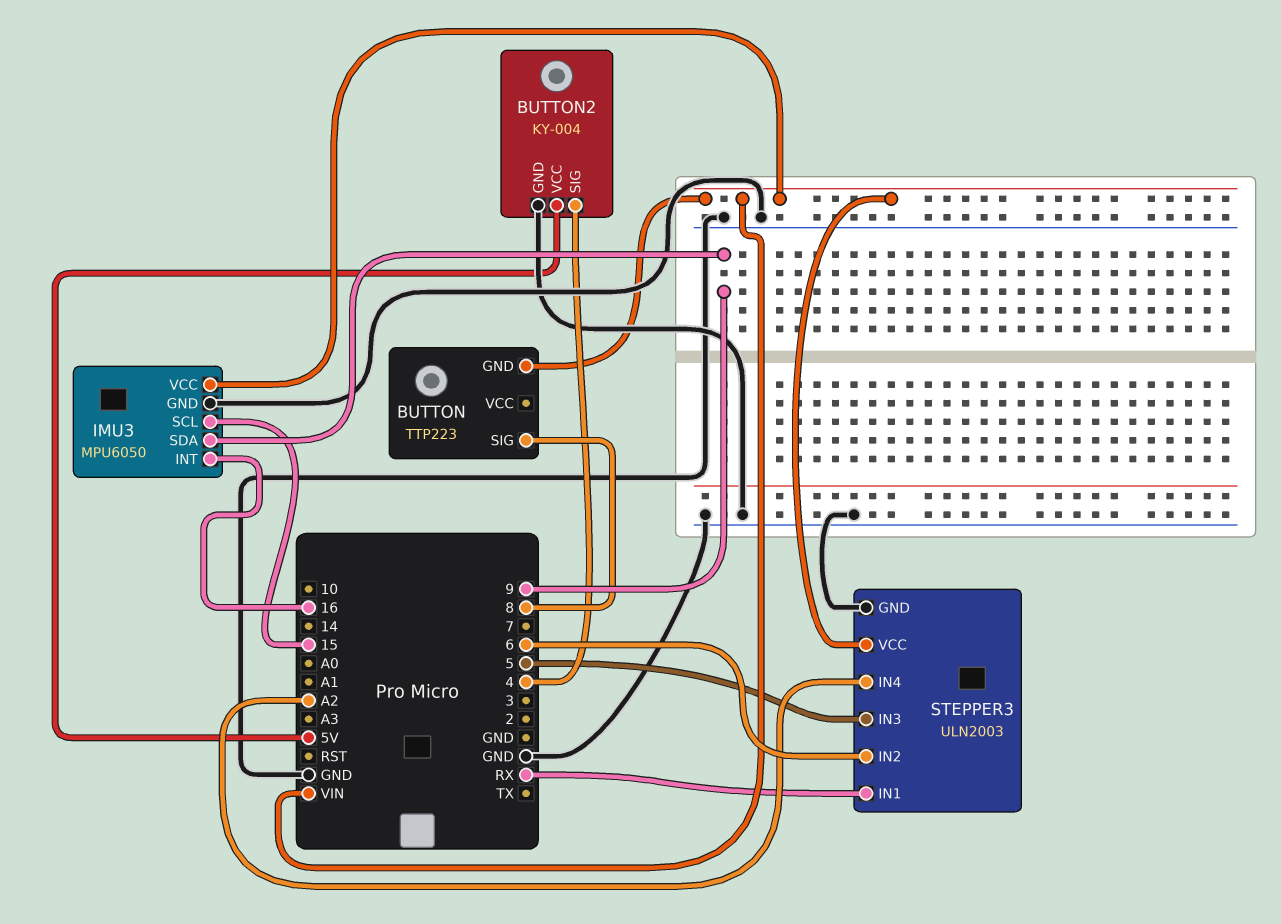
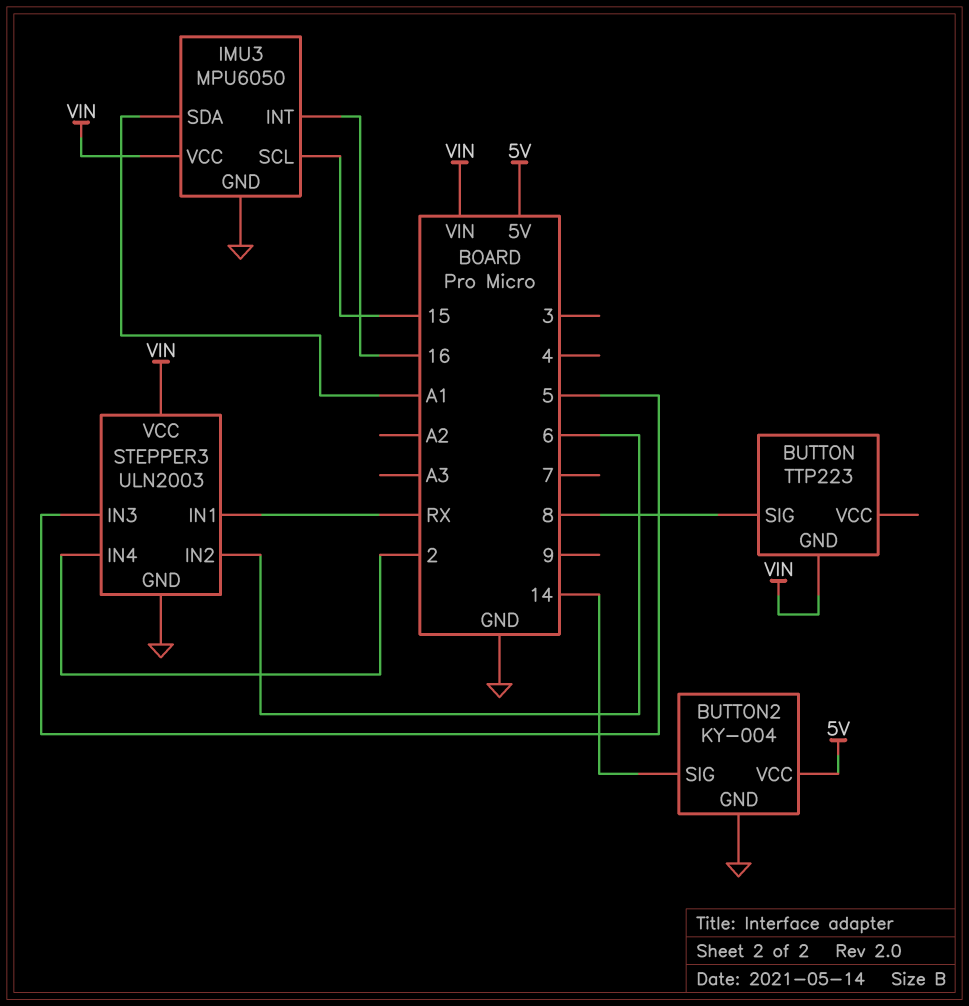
BUTTON2 pin SIG: 4 -> 14
IMU3 pin SDA: 9 -> A1
STEPPER3 pin IN4: A2 -> 2

